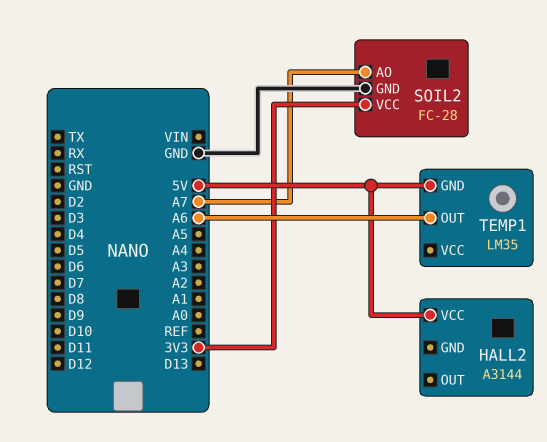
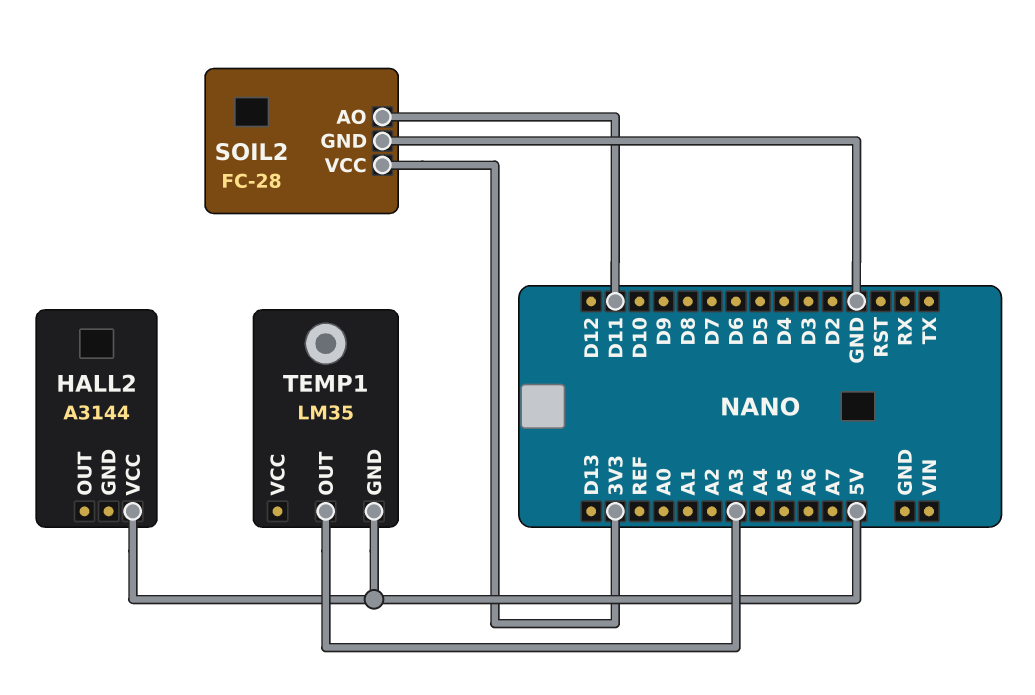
SOIL2 pin AO: A7 -> D11
TEMP1 pin OUT: A6 -> A3

